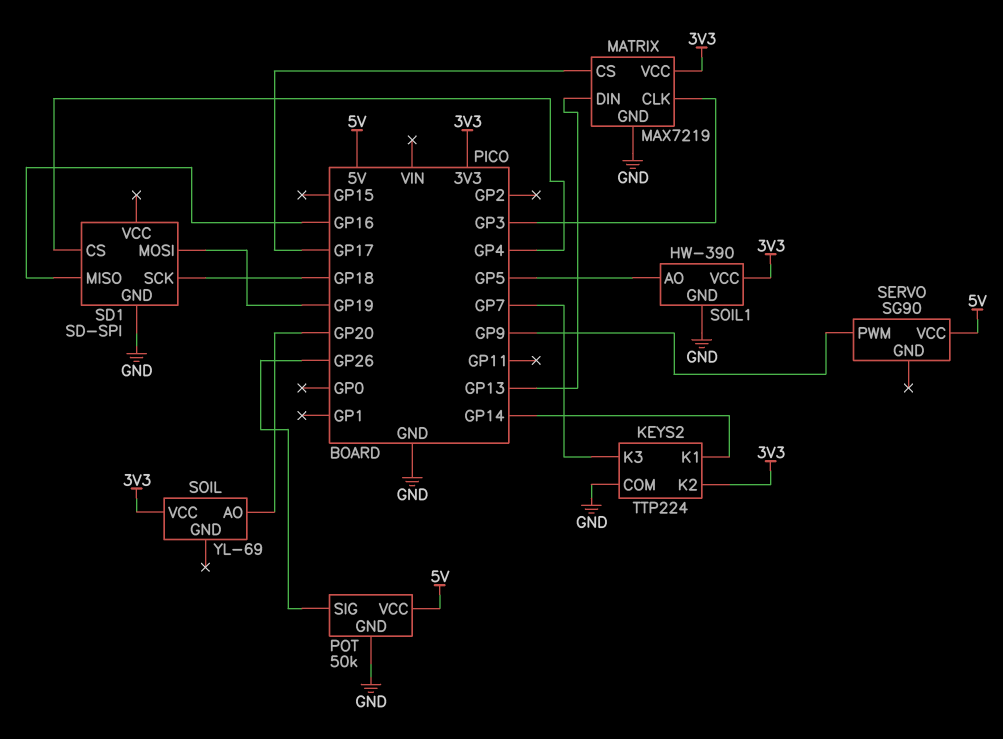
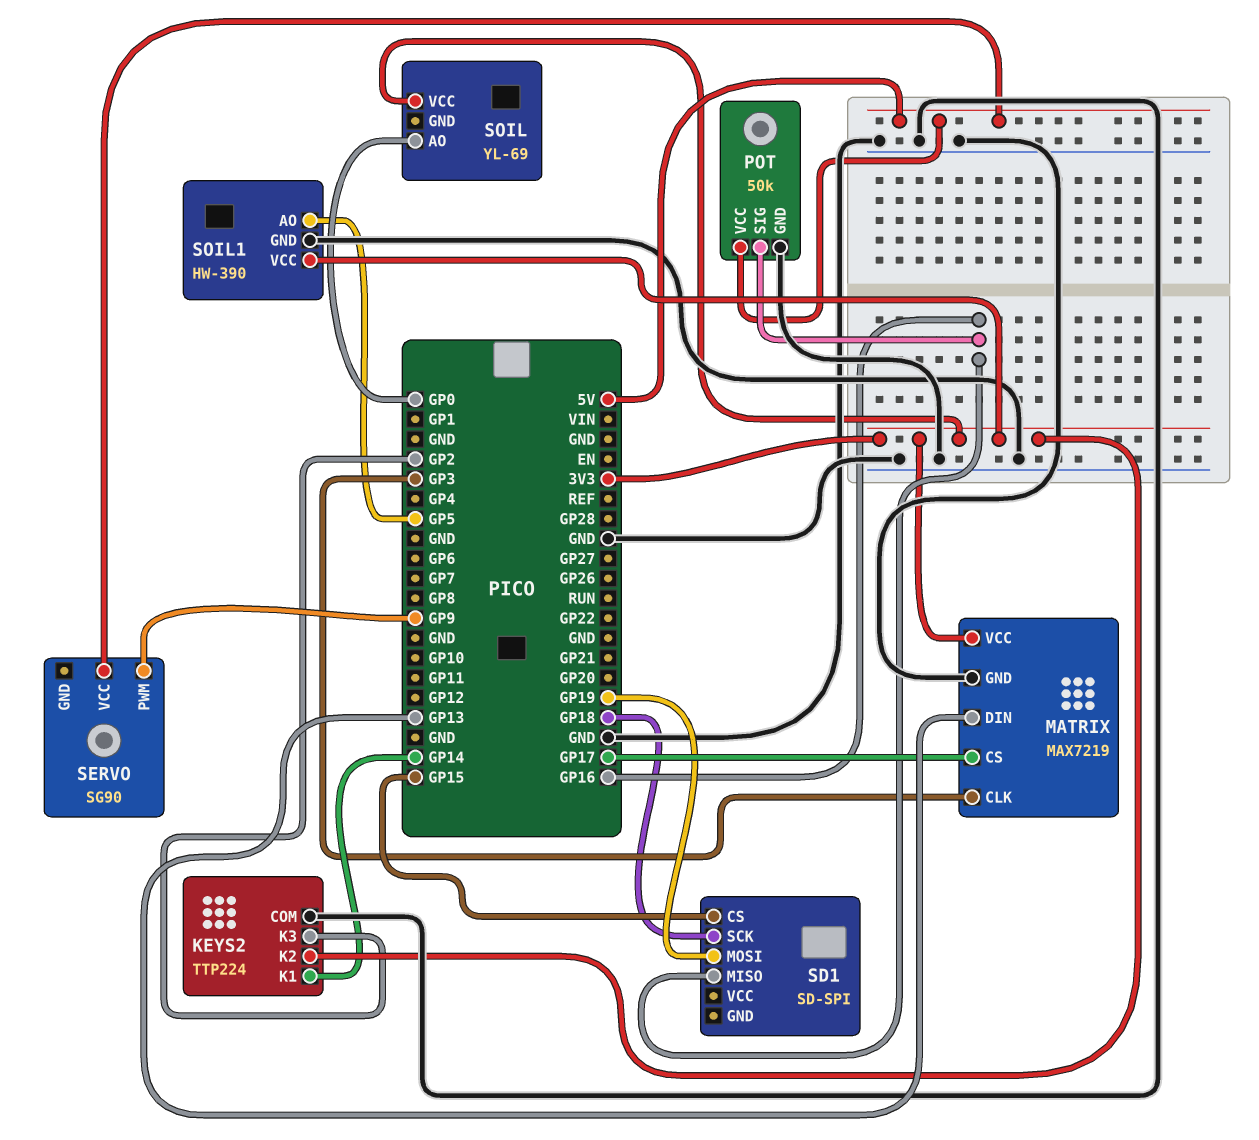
KEYS2 pin K3: GP7 -> GP2
POT pin SIG: GP26 -> GP16
SD1 pin CS: GP4 -> GP15
SD1 pin GND: GND -> none
SOIL pin AO: GP20 -> GP0

